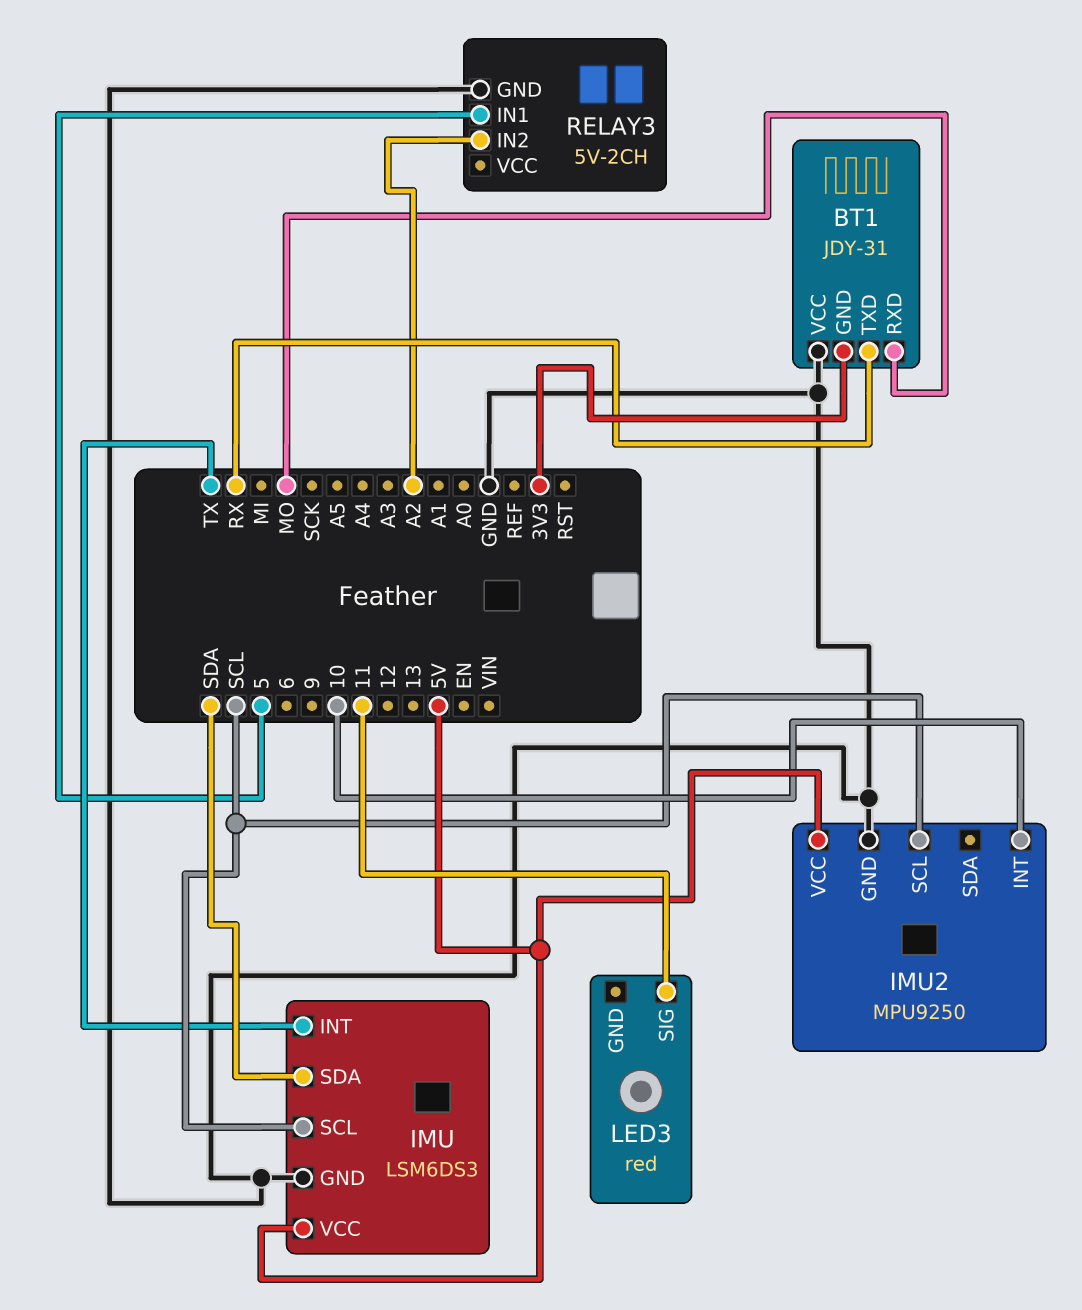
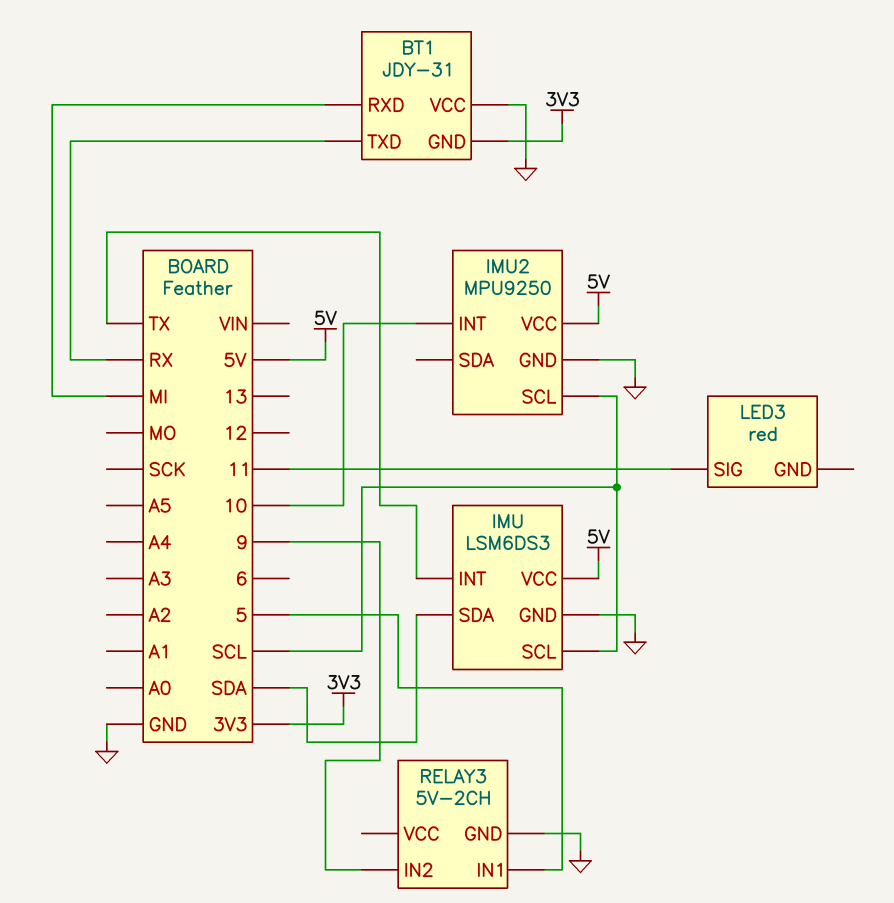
BT1 pin RXD: MO -> MI
RELAY3 pin IN2: A2 -> 9

